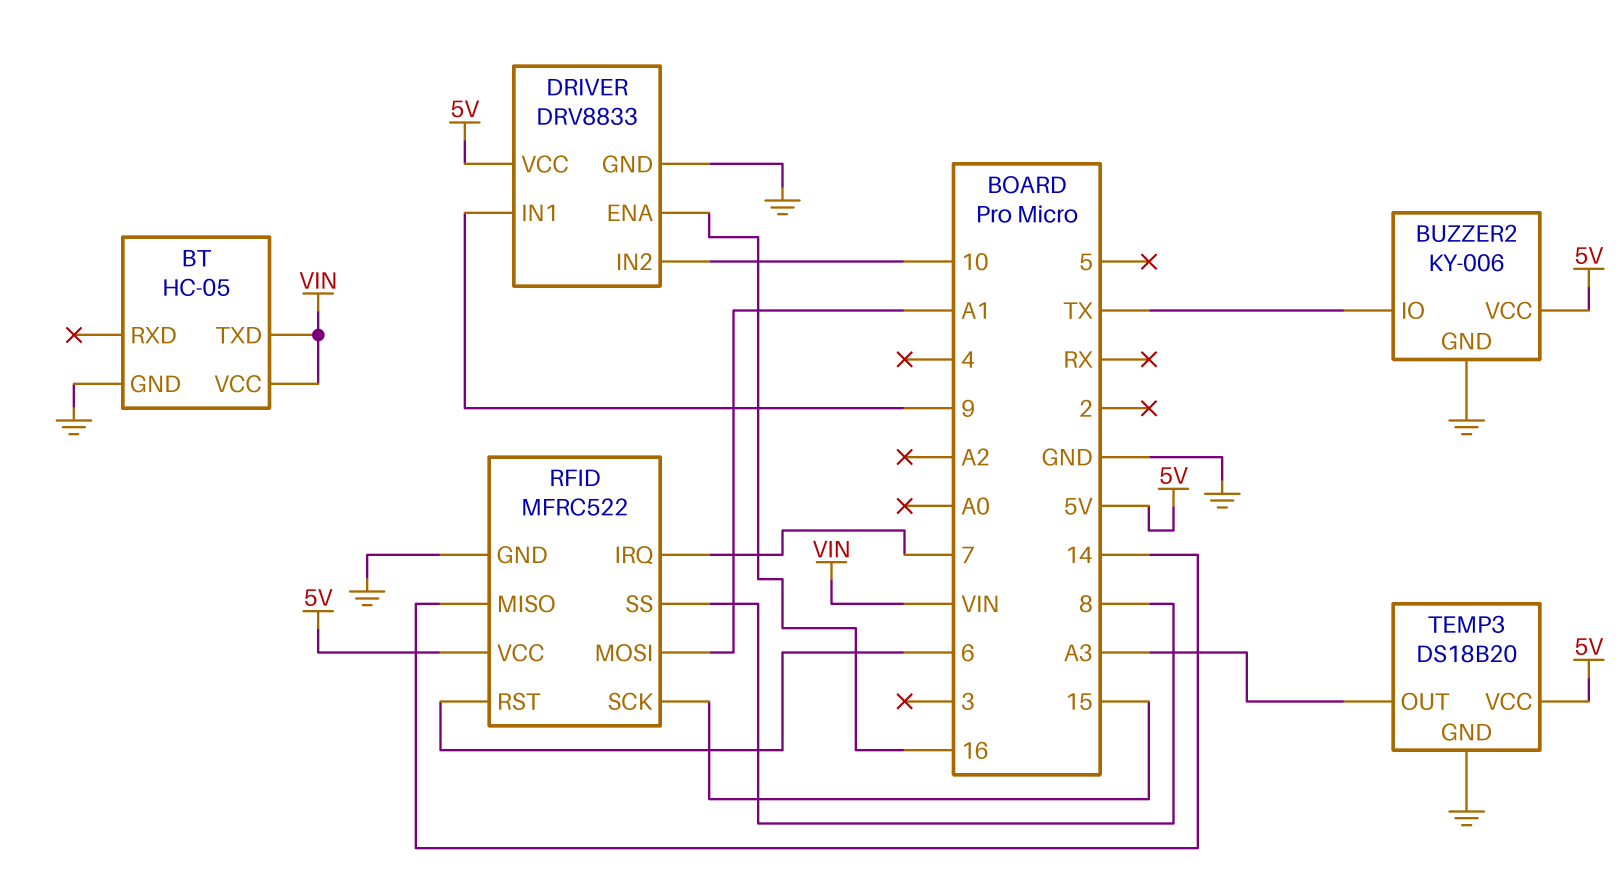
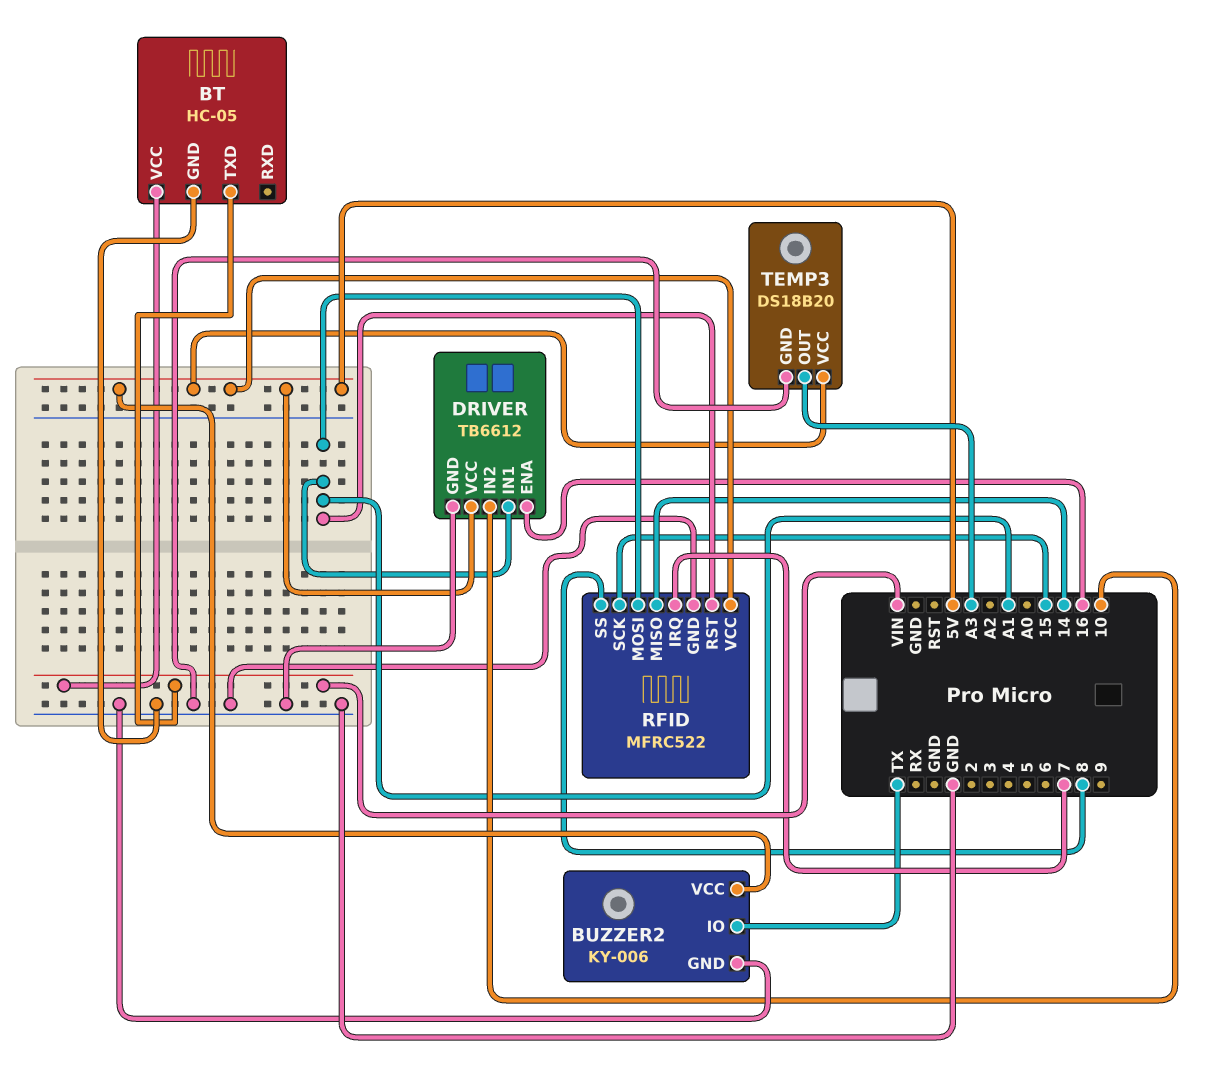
DRIVER: DRV8833 -> TB6612
DRIVER pin IN1: 9 -> A1
RFID pin RST: 6 -> A1

